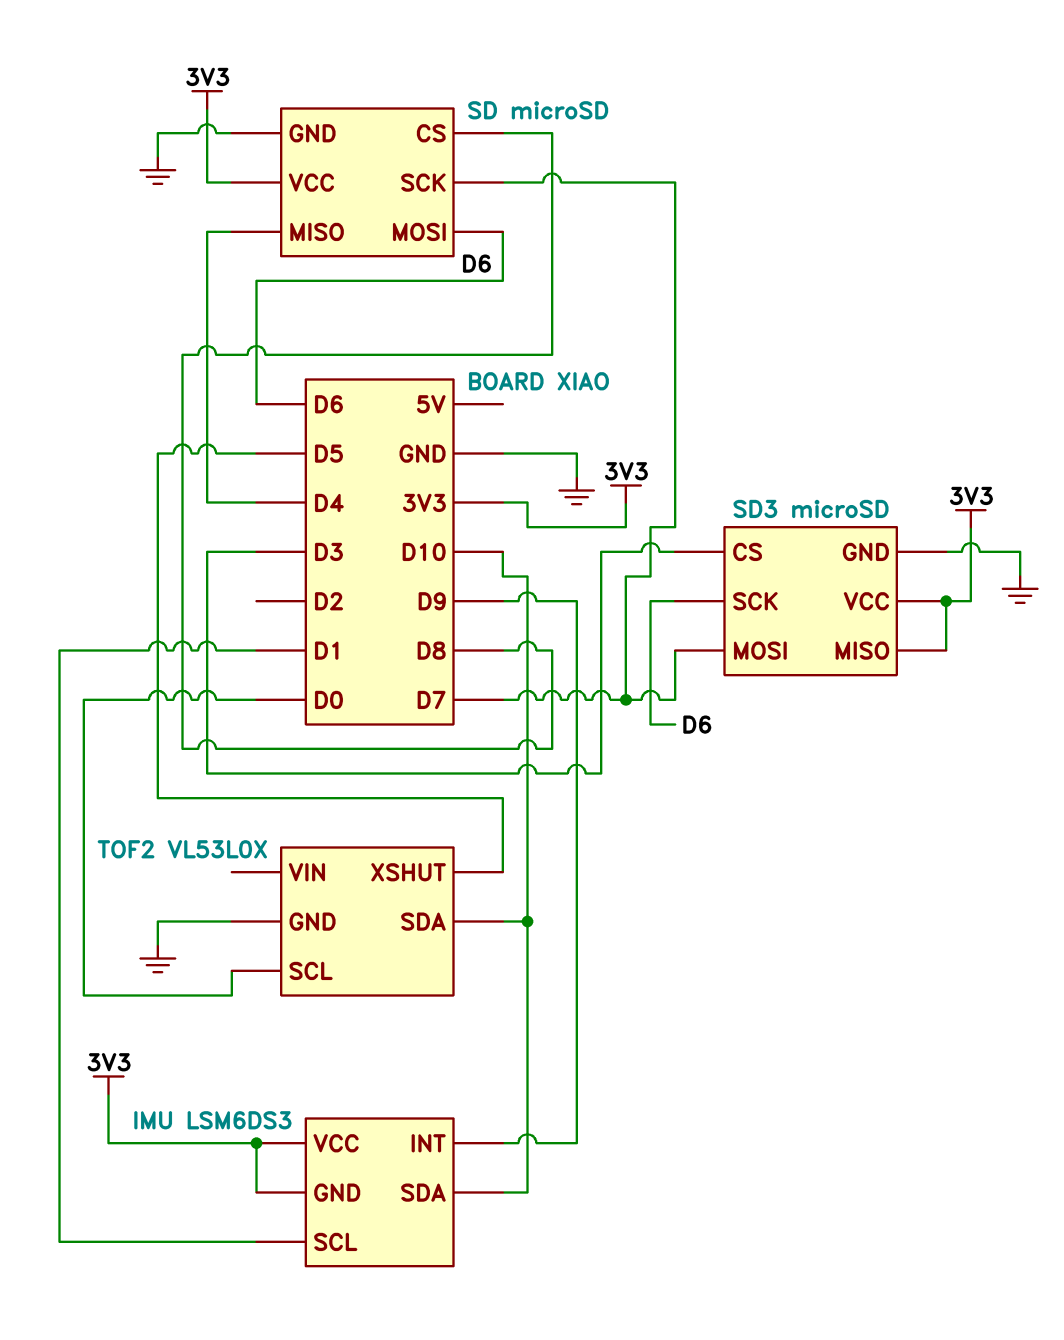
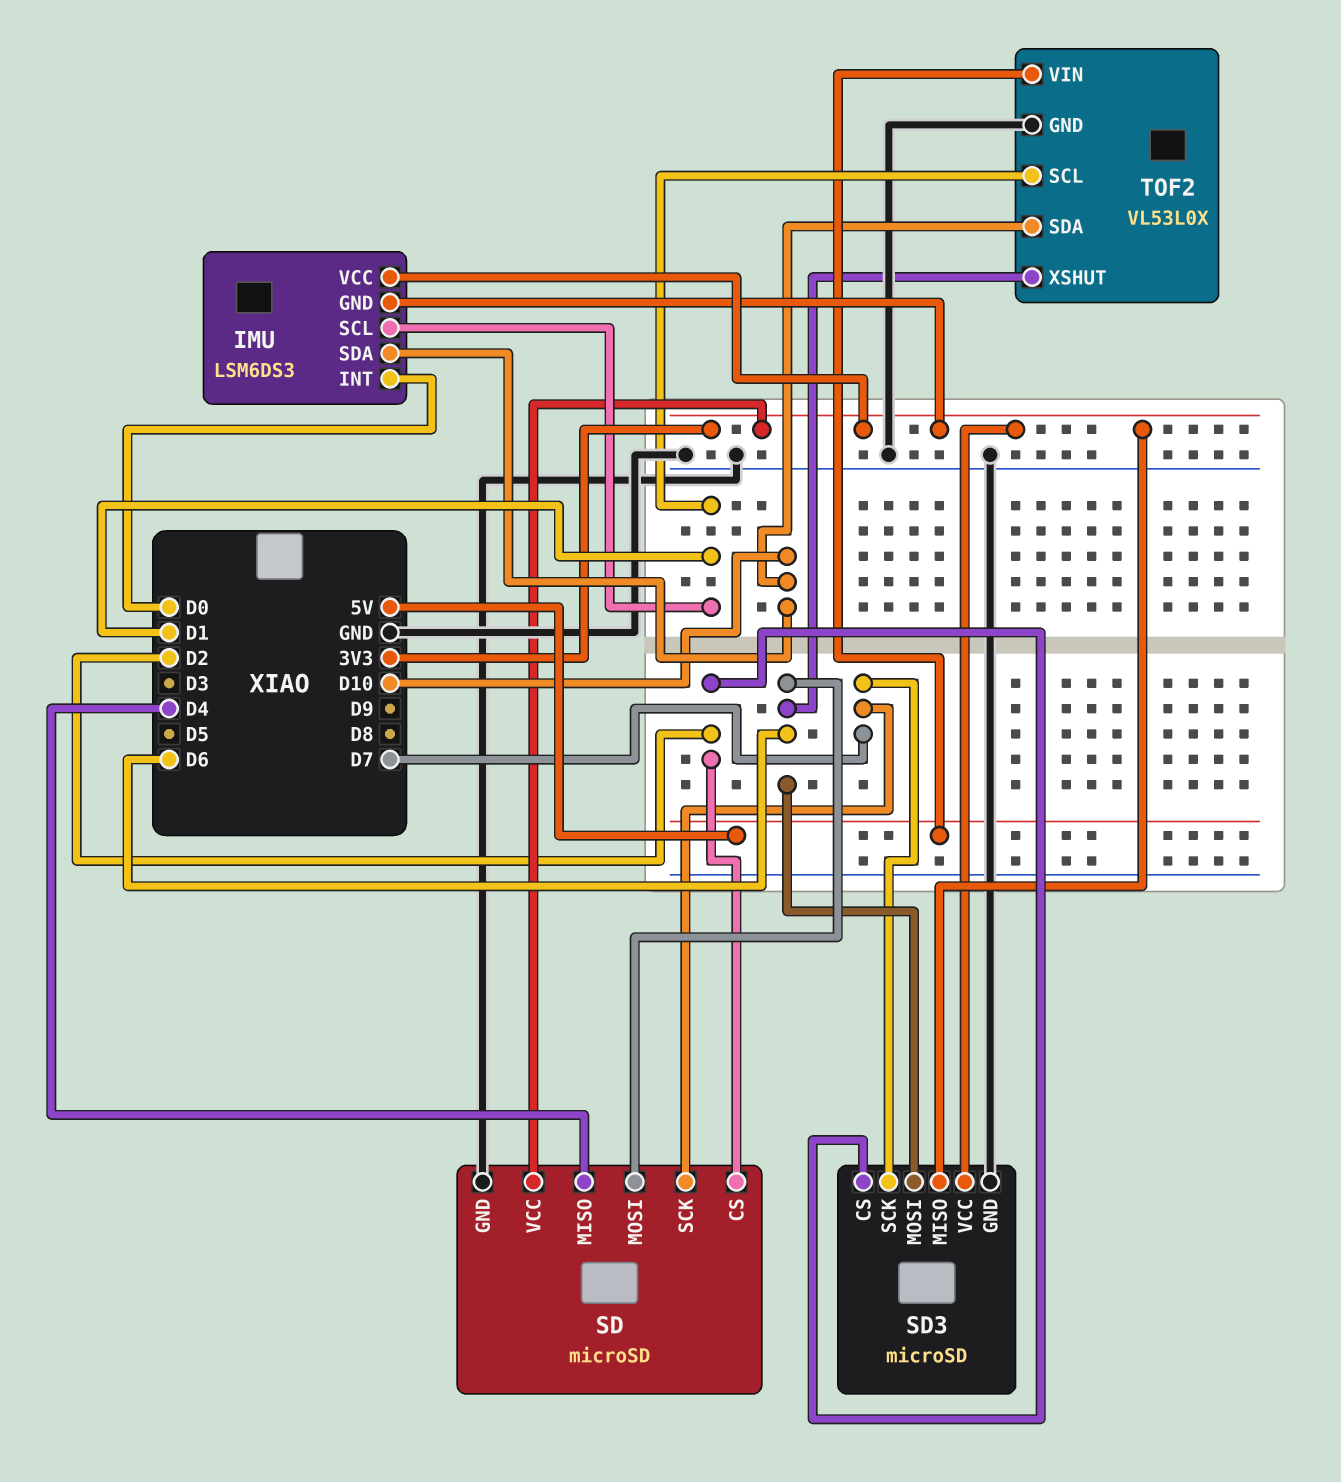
IMU pin INT: D9 -> D0
SD pin CS: D8 -> D2
SD3 pin CS: D3 -> D2
SD3 pin MOSI: D7 -> D6
SD3 pin SCK: D6 -> D7
TOF2 pin SCL: D0 -> D1
TOF2 pin VIN: none -> 5V
TOF2 pin XSHUT: D5 -> D6

